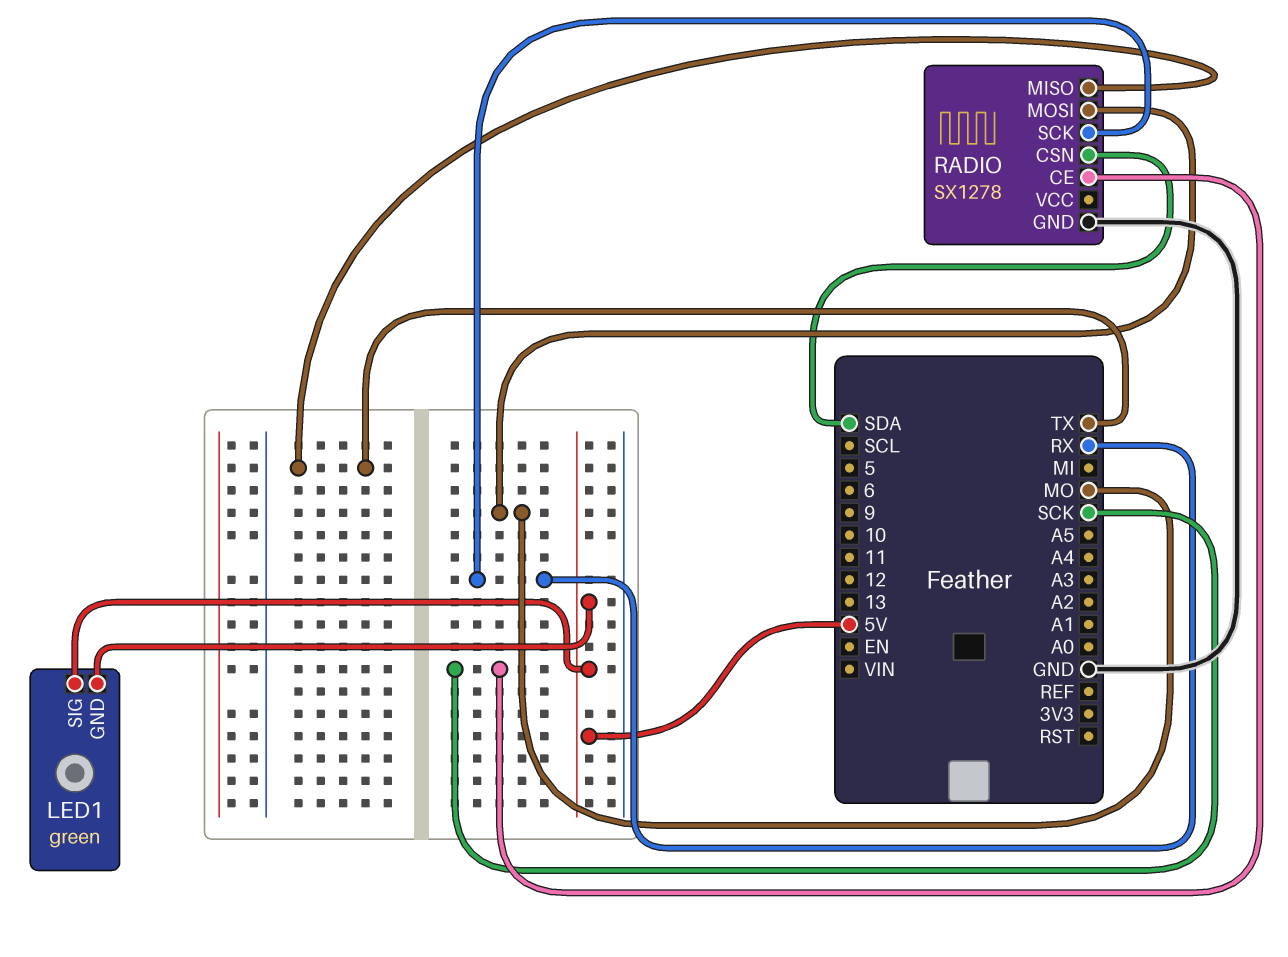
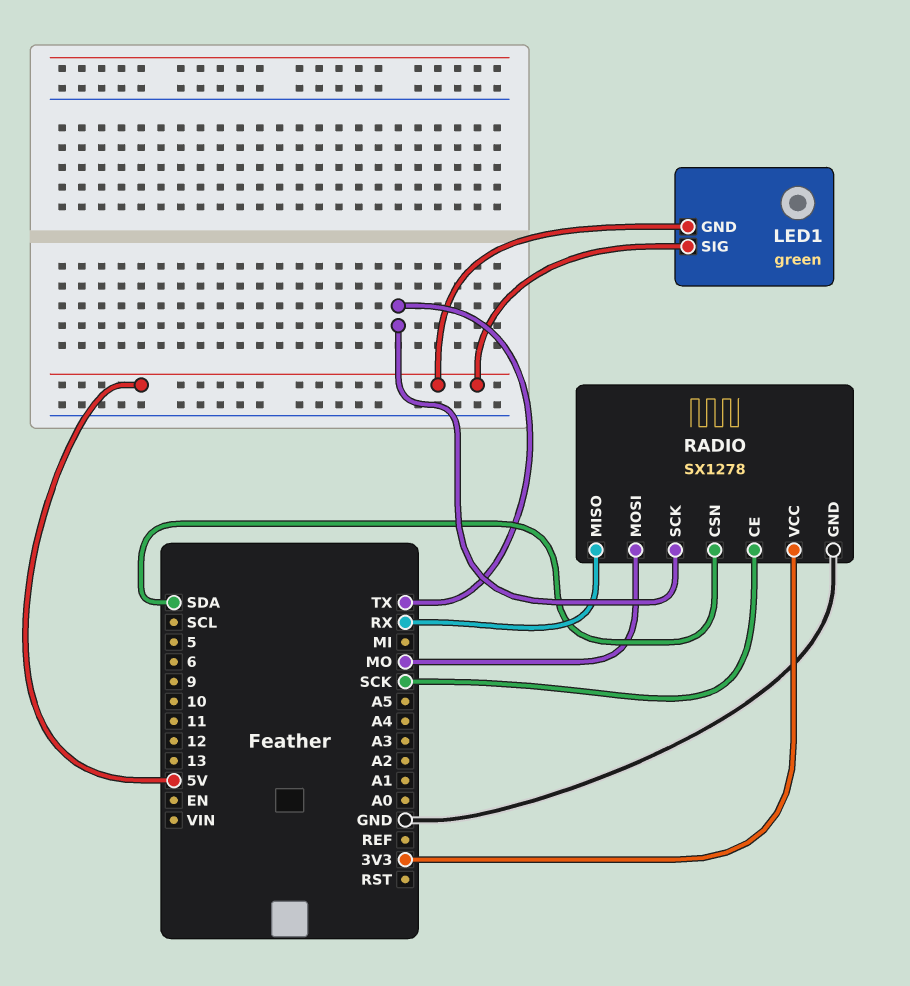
RADIO pin MISO: TX -> RX
RADIO pin SCK: RX -> TX
RADIO pin VCC: none -> 3V3

